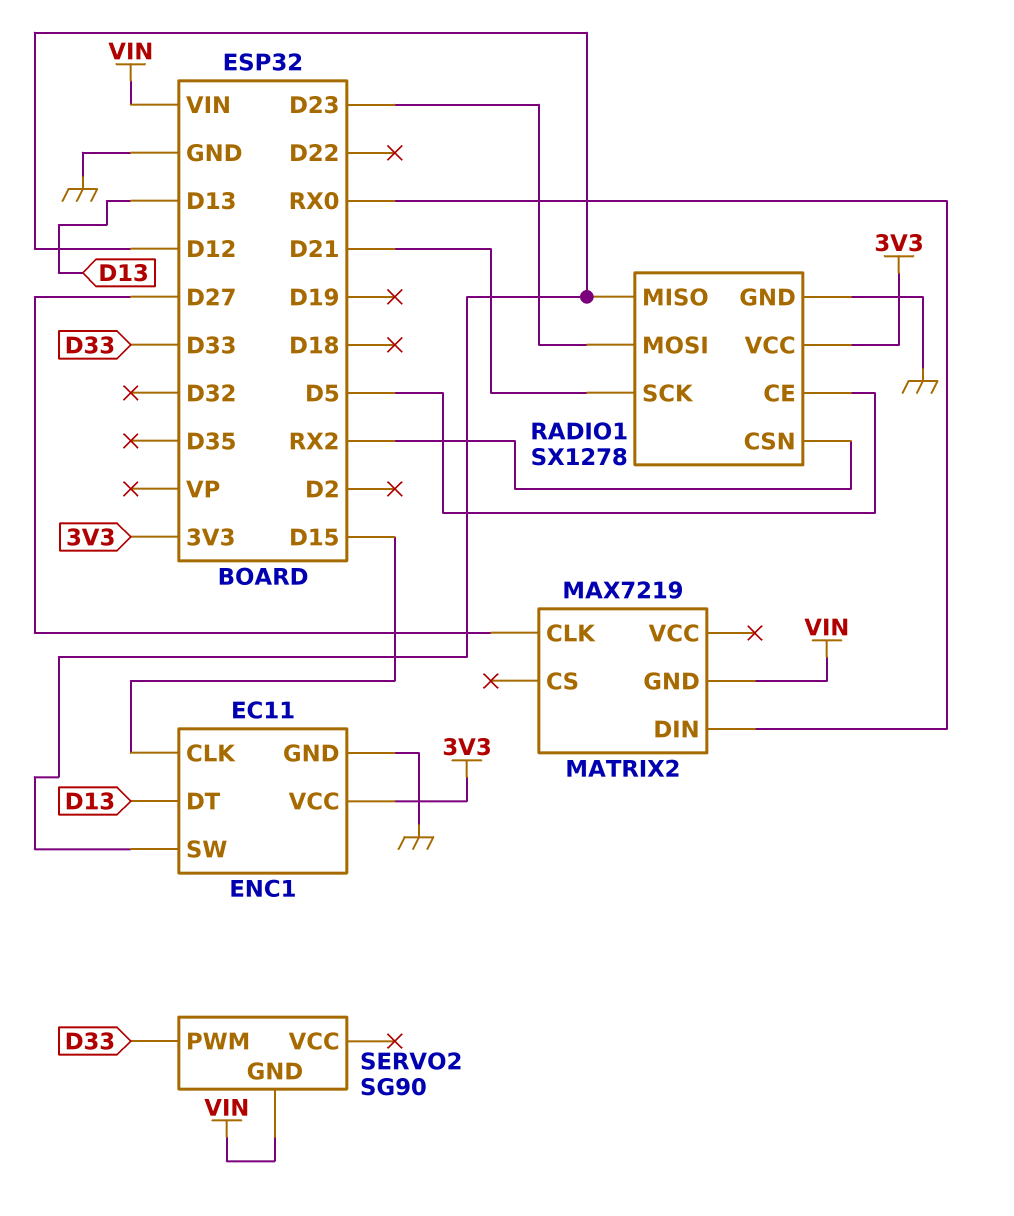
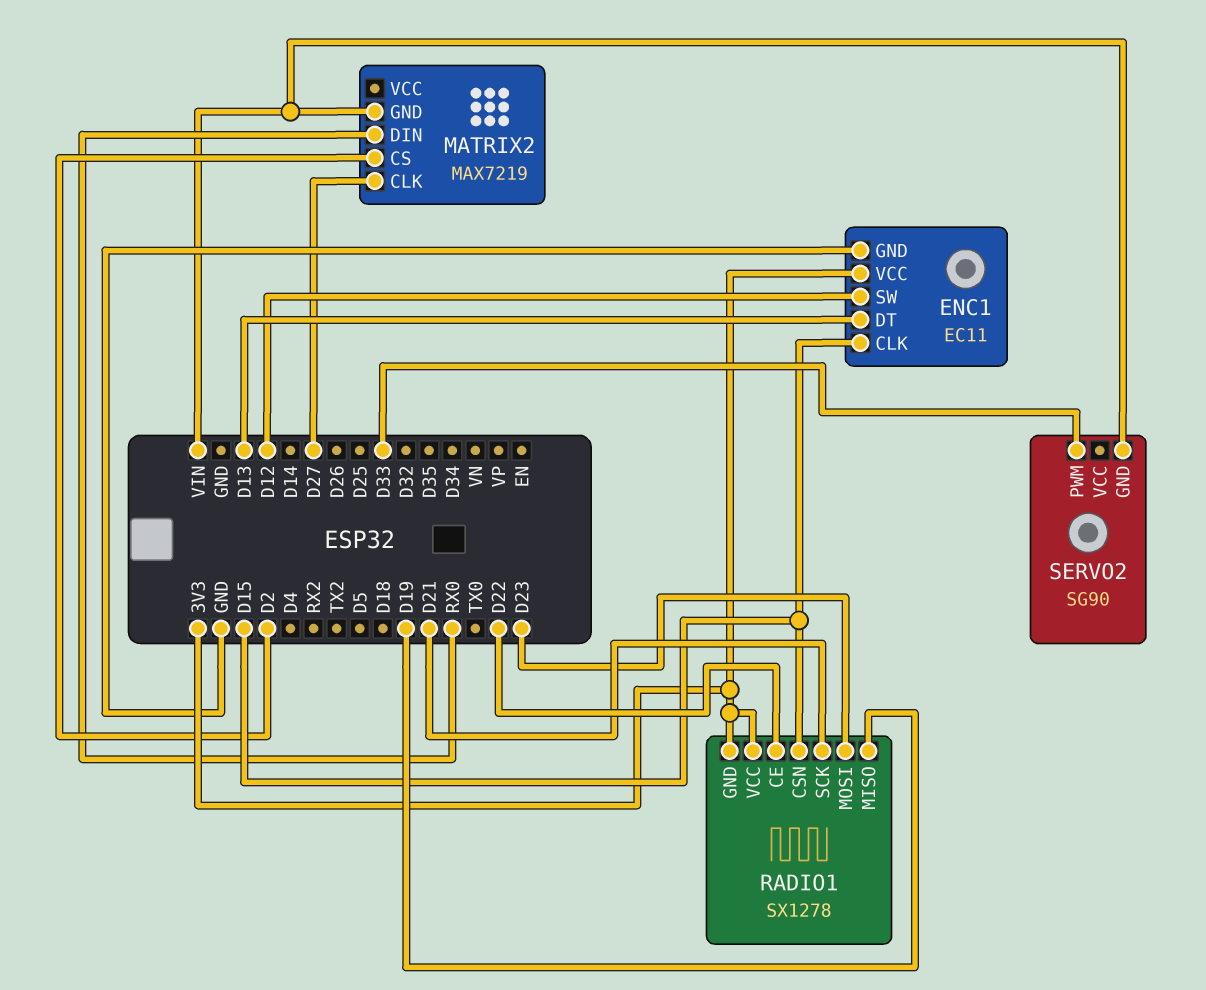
MATRIX2 pin CS: none -> D2
RADIO1 pin CE: D5 -> D22
RADIO1 pin CSN: RX2 -> D15
RADIO1 pin GND: GND -> 3V3
RADIO1 pin MISO: D12 -> D19

